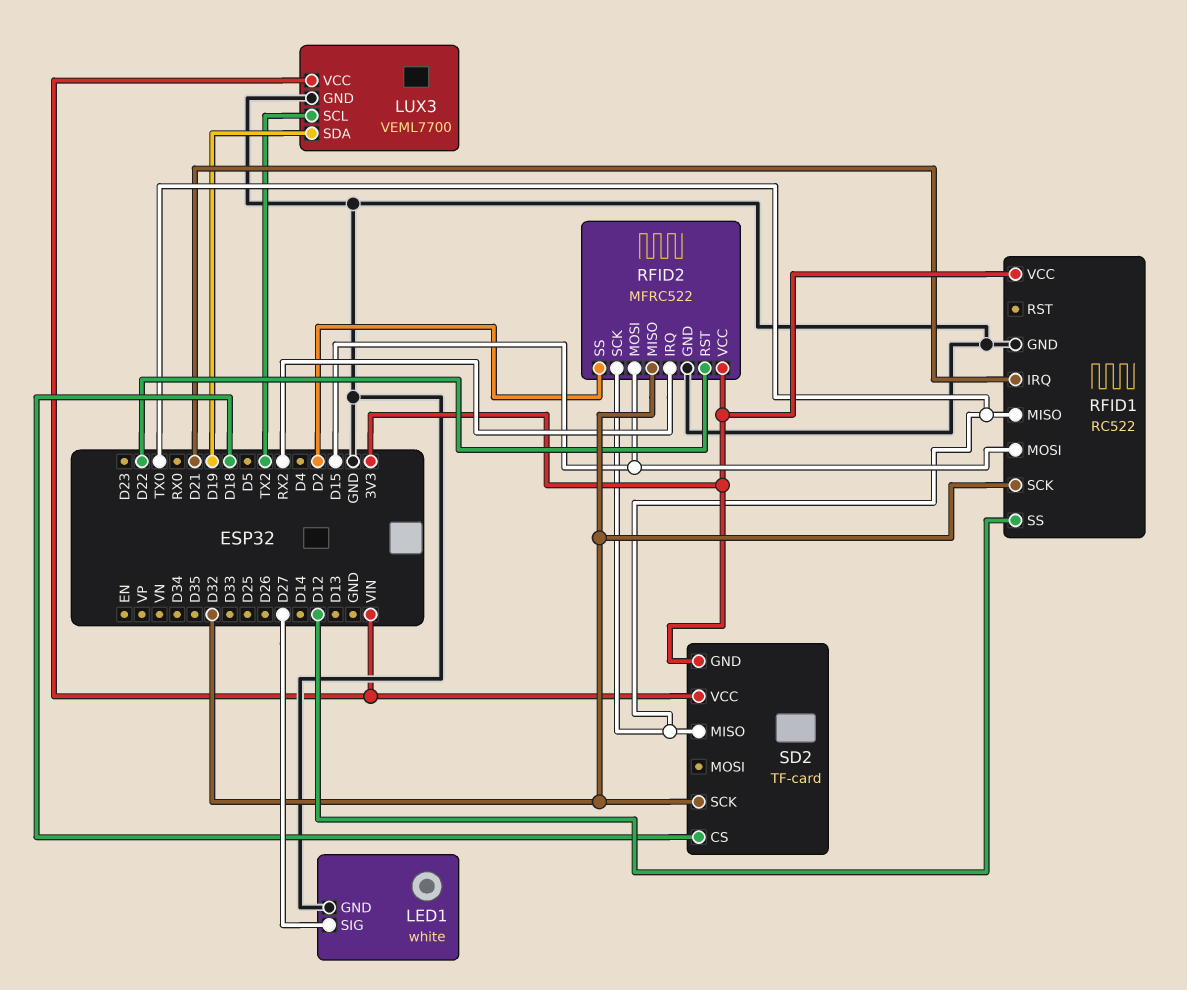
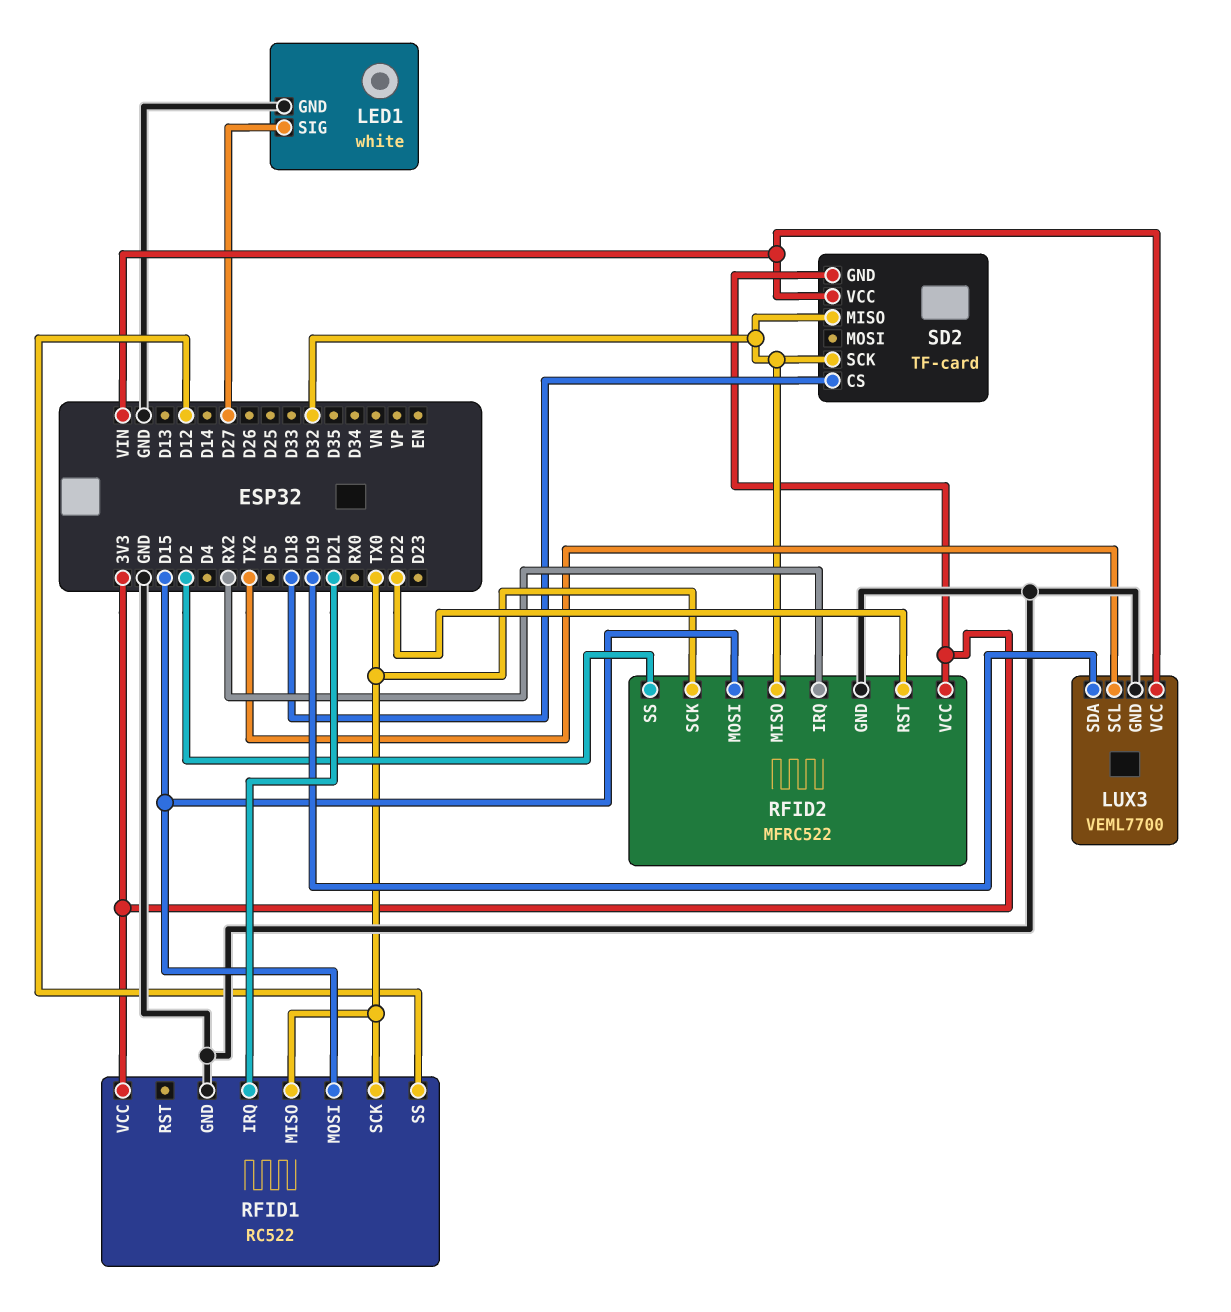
RFID1 pin SCK: D32 -> TX0
SD2 pin MISO: TX0 -> D32

